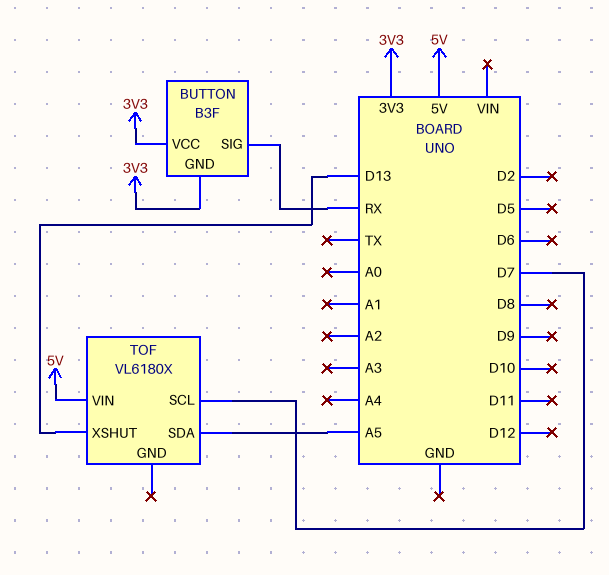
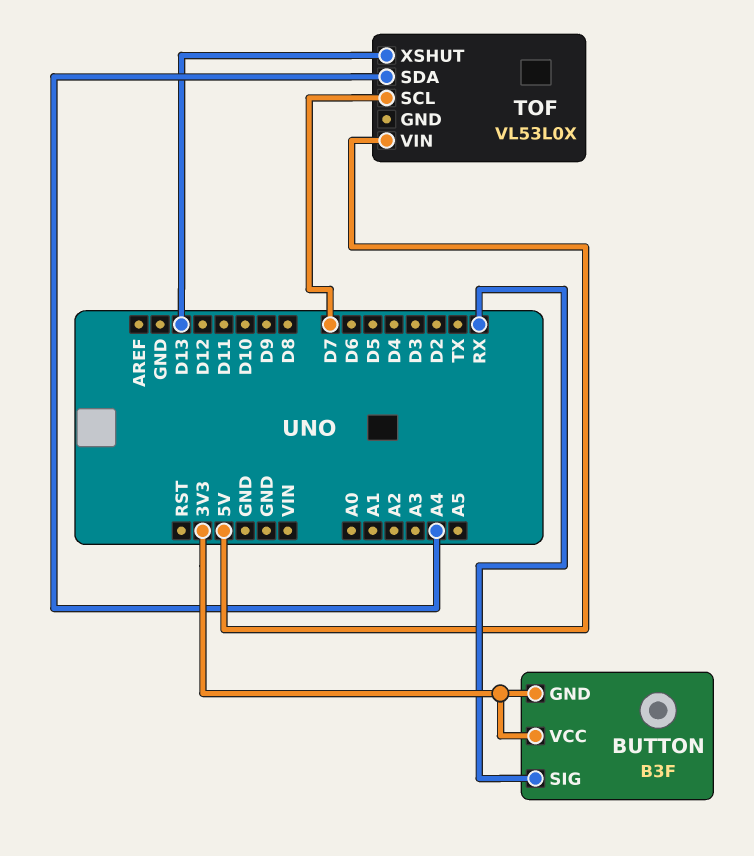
TOF: VL6180X -> VL53L0X
TOF pin SDA: A5 -> A4

